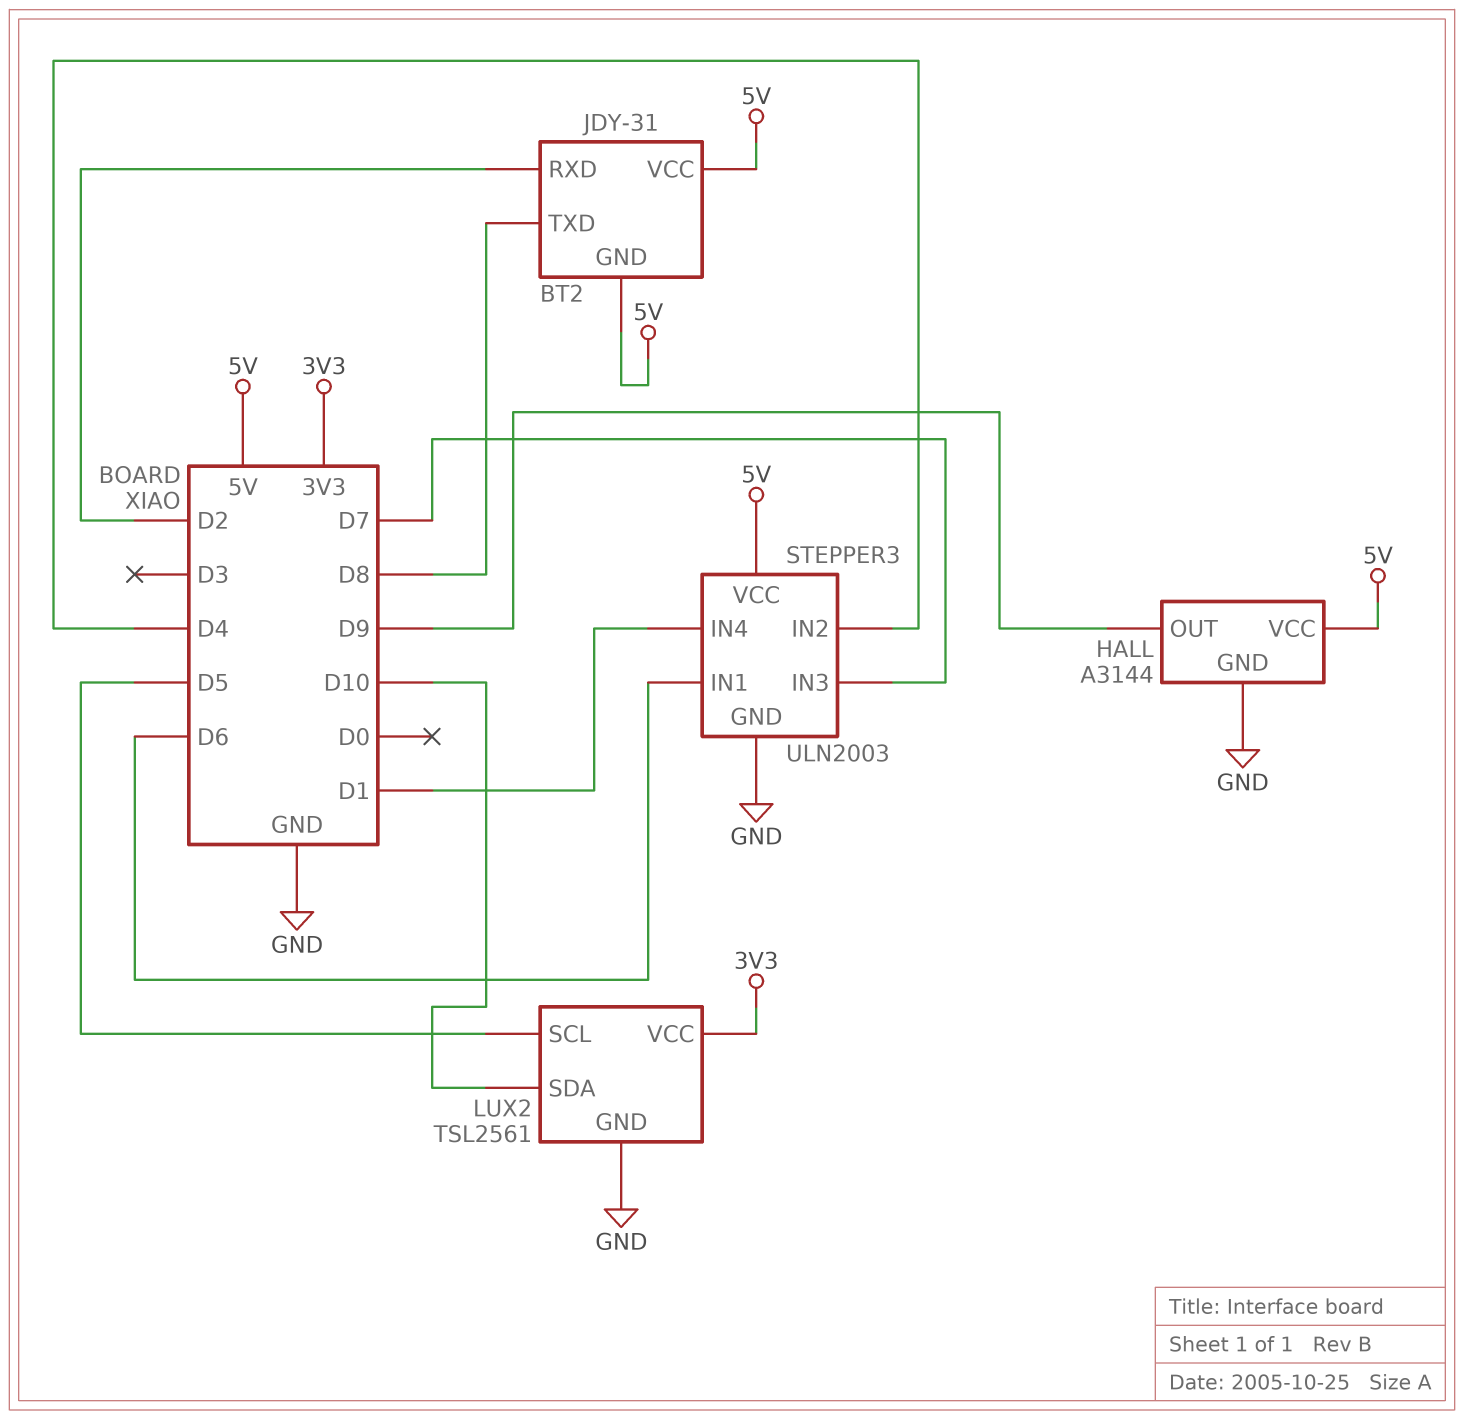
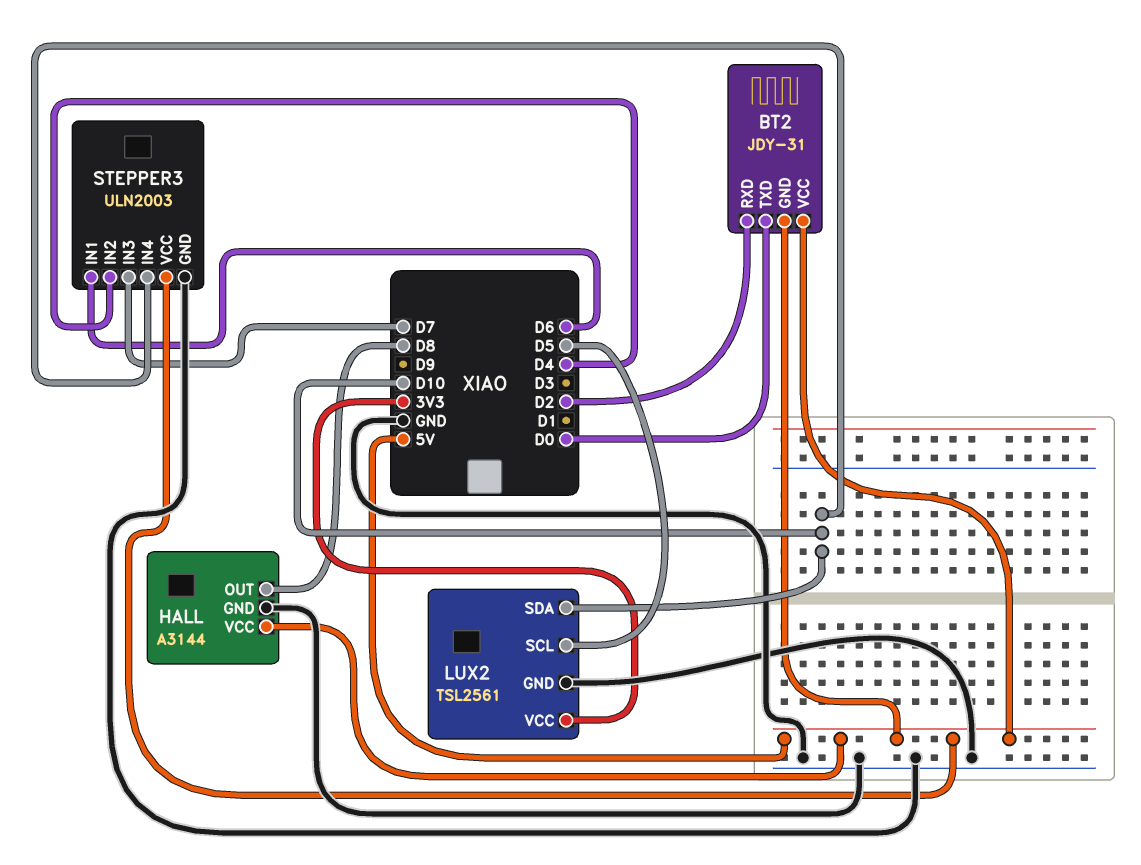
BT2 pin TXD: D8 -> D0
HALL pin OUT: D9 -> D8
STEPPER3 pin IN4: D1 -> D10

